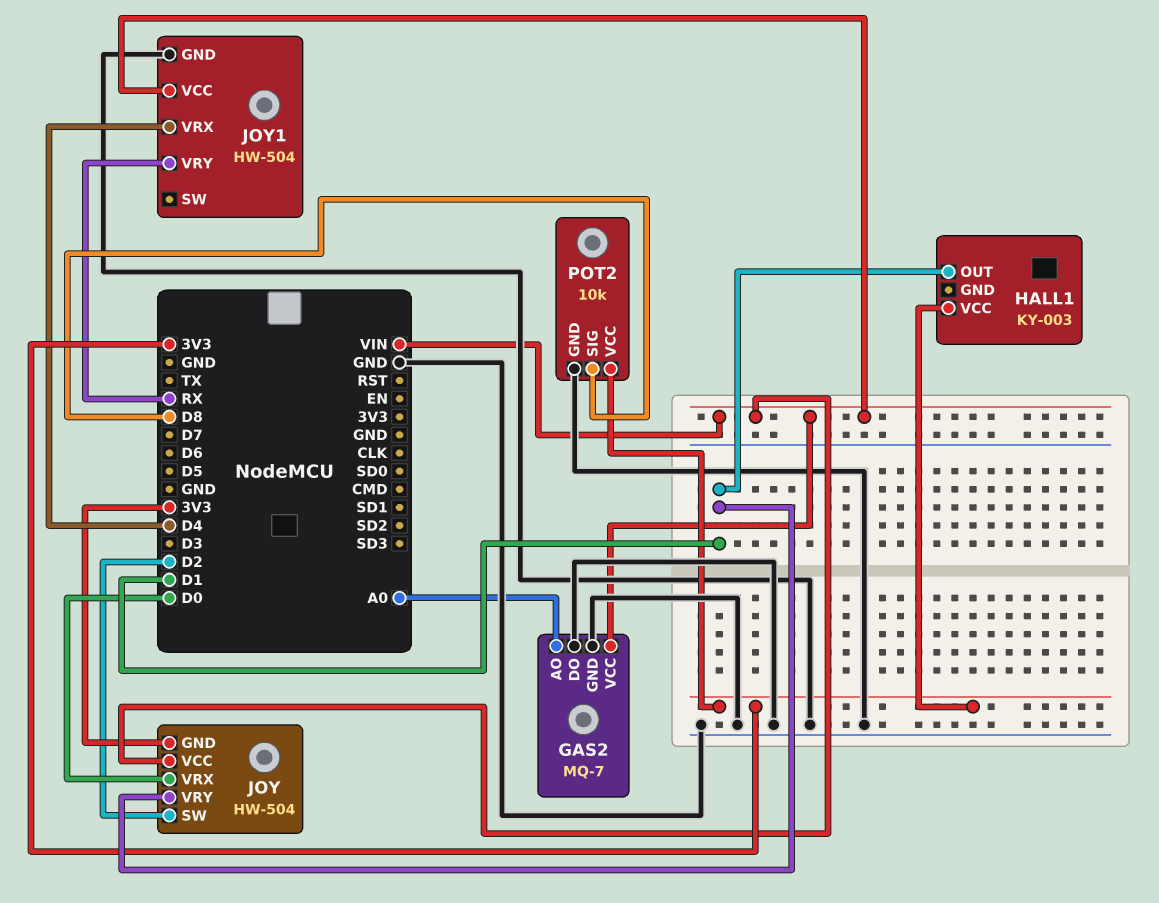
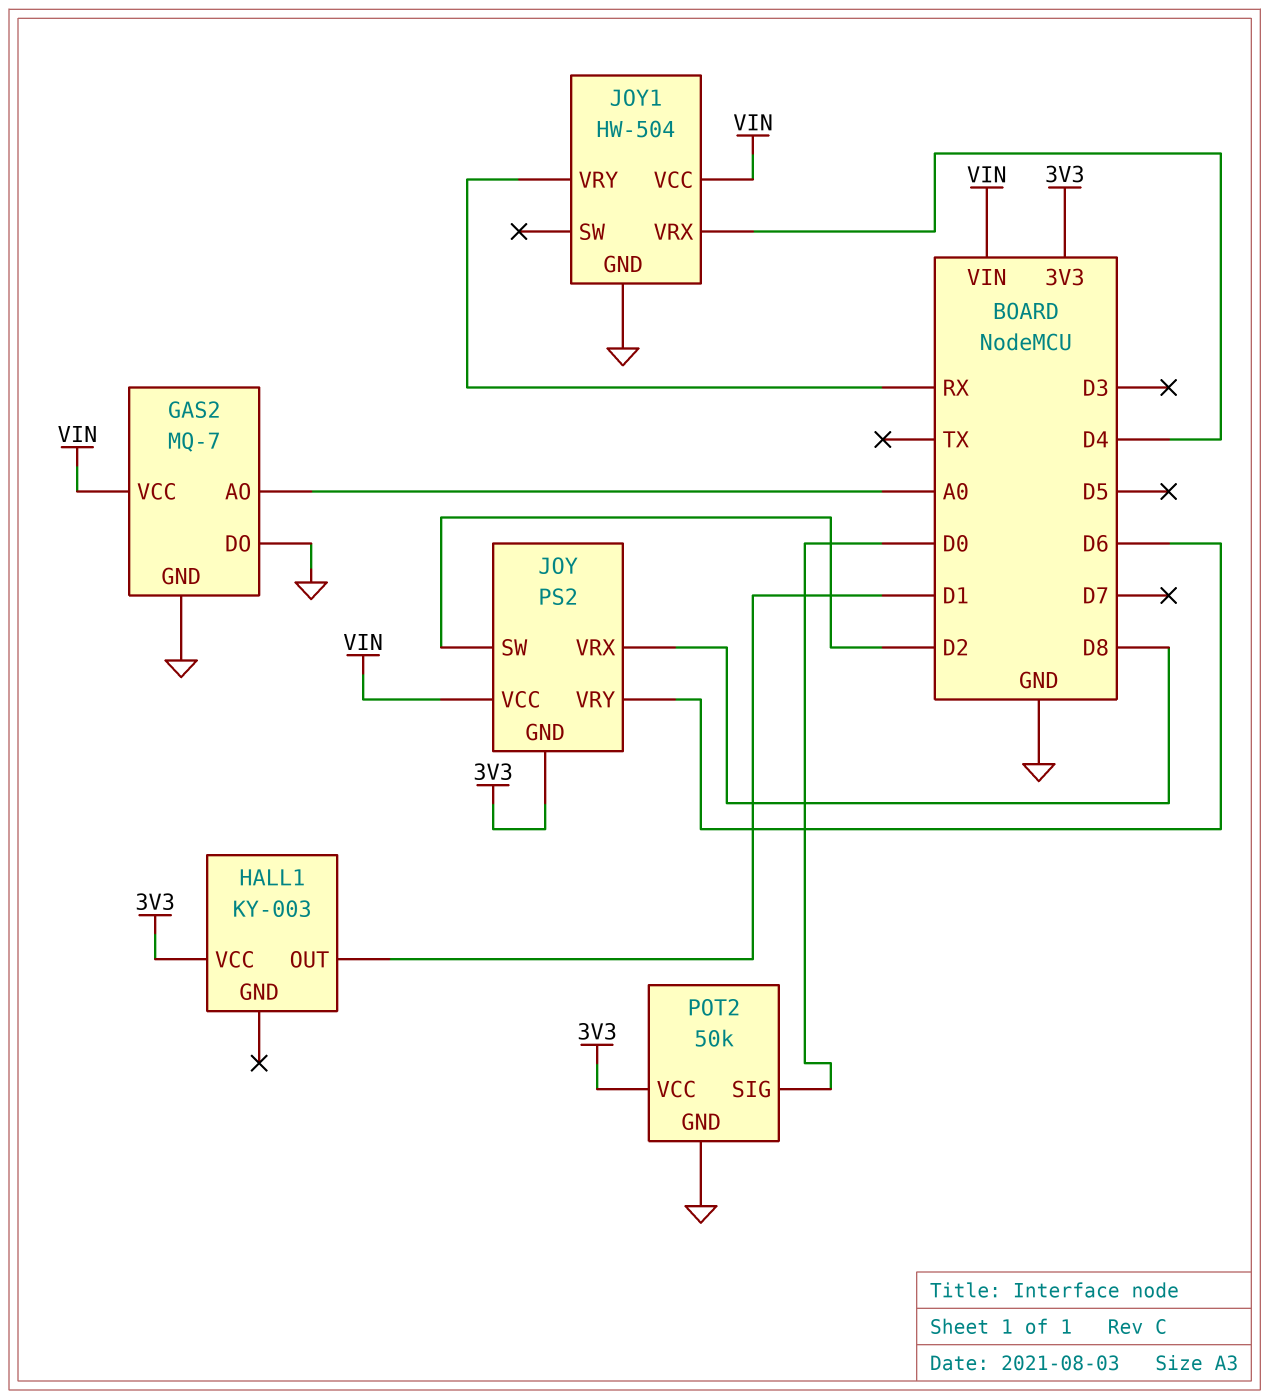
JOY: HW-504 -> PS2
JOY pin VRX: D0 -> D8
JOY pin VRY: D1 -> D6
POT2: 10k -> 50k
POT2 pin SIG: D8 -> D0

